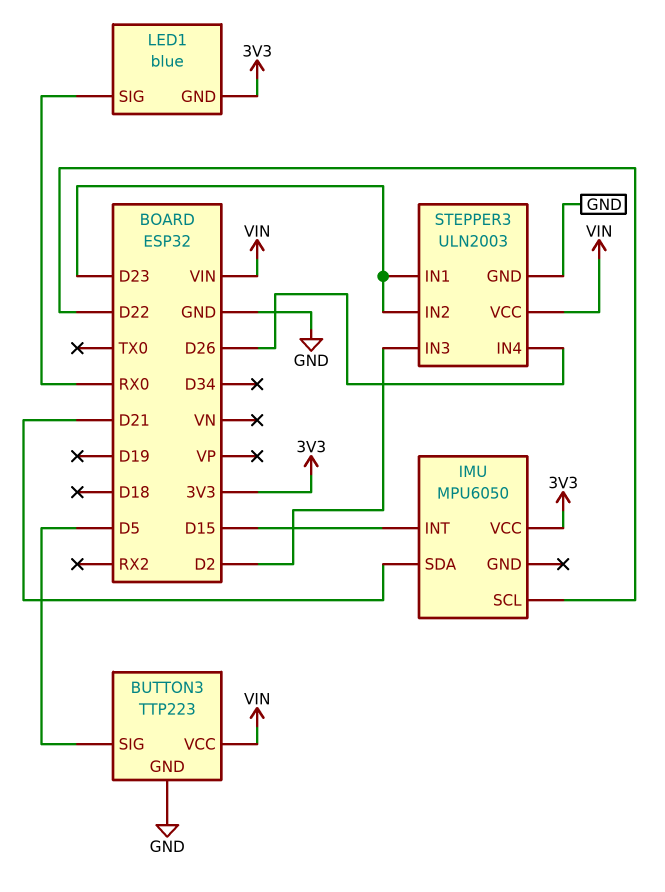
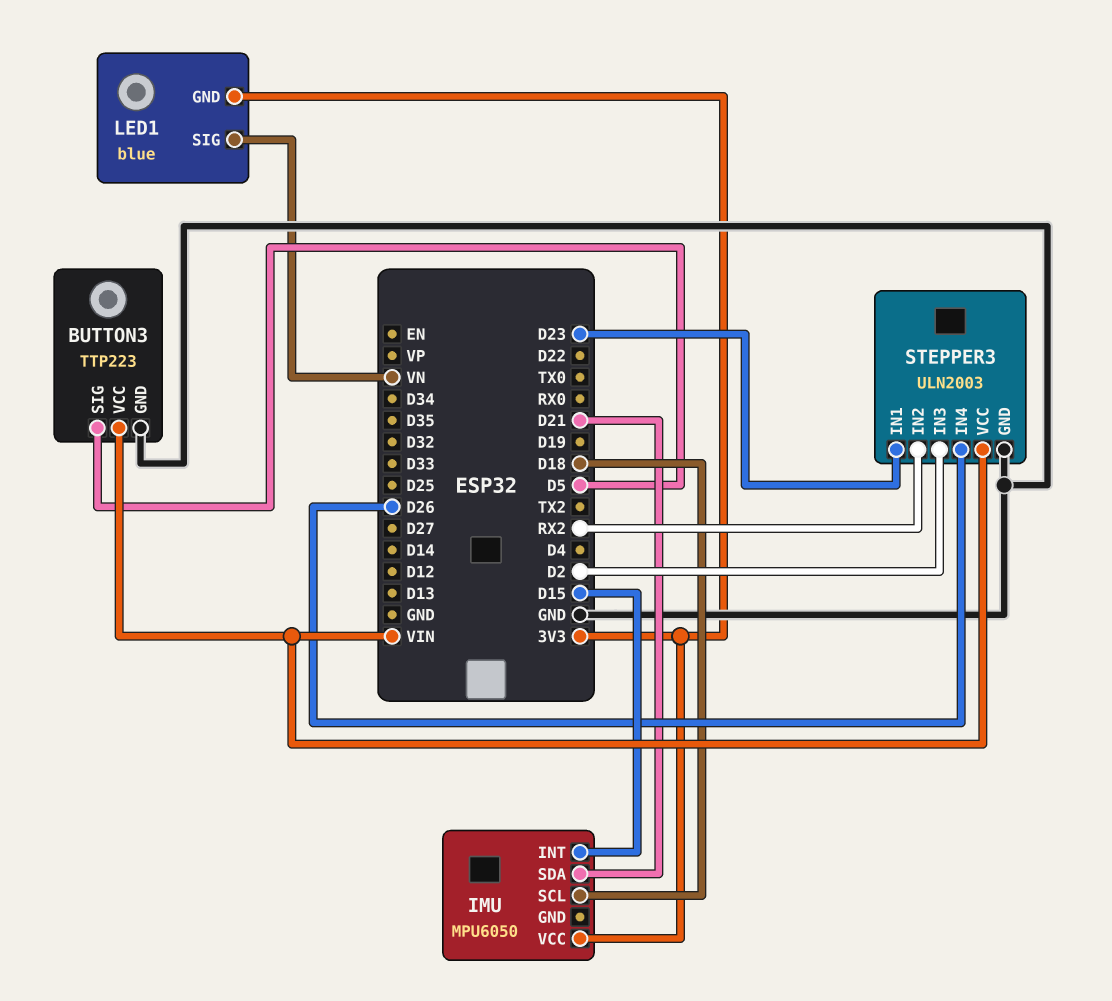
IMU pin SCL: D22 -> D18
LED1 pin SIG: RX0 -> VN
STEPPER3 pin IN2: D23 -> RX2

